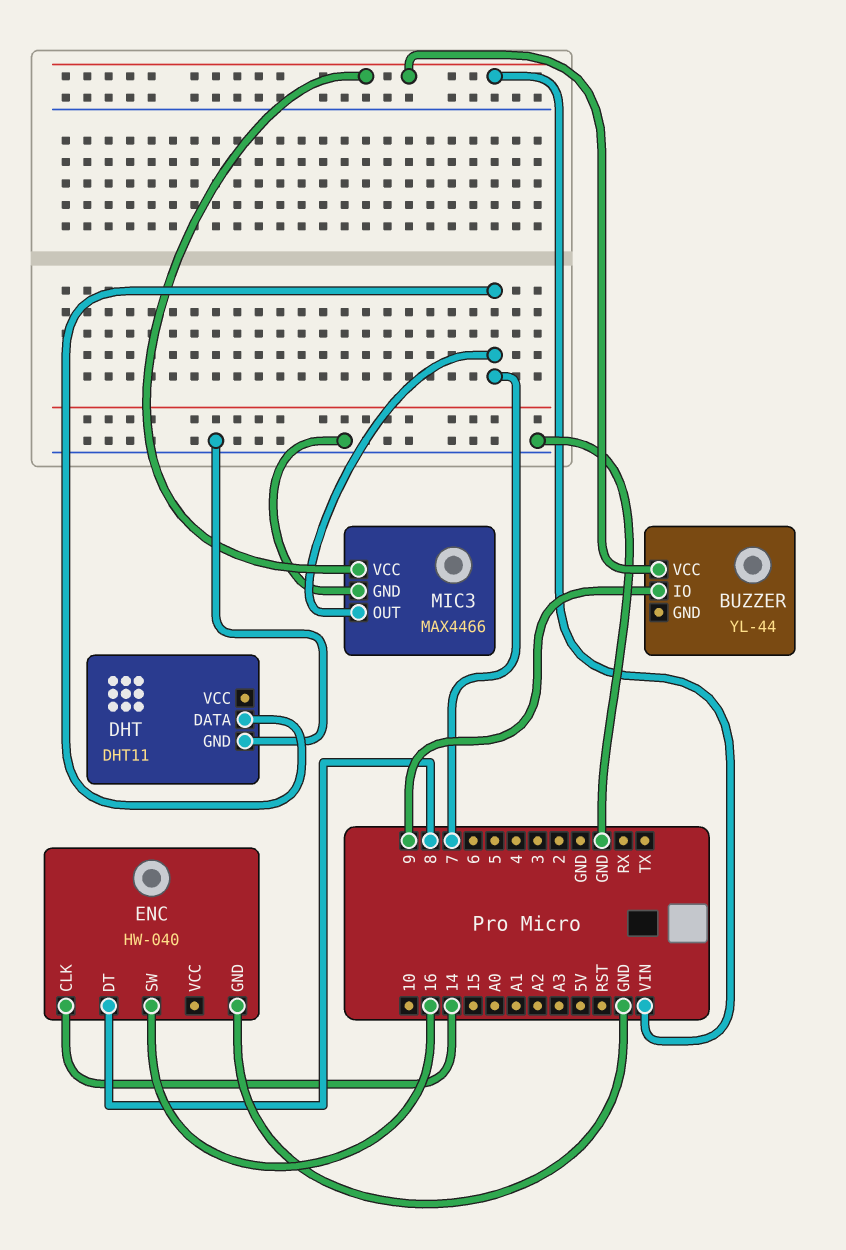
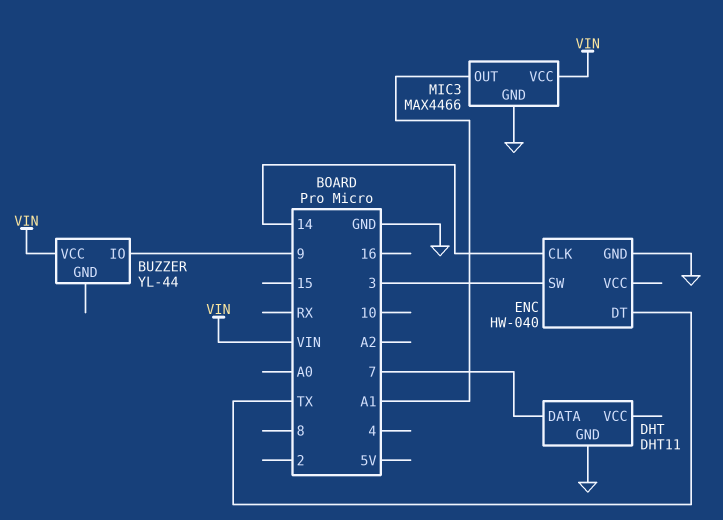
ENC pin DT: 8 -> TX
ENC pin SW: 16 -> 3
MIC3 pin OUT: 7 -> A1

